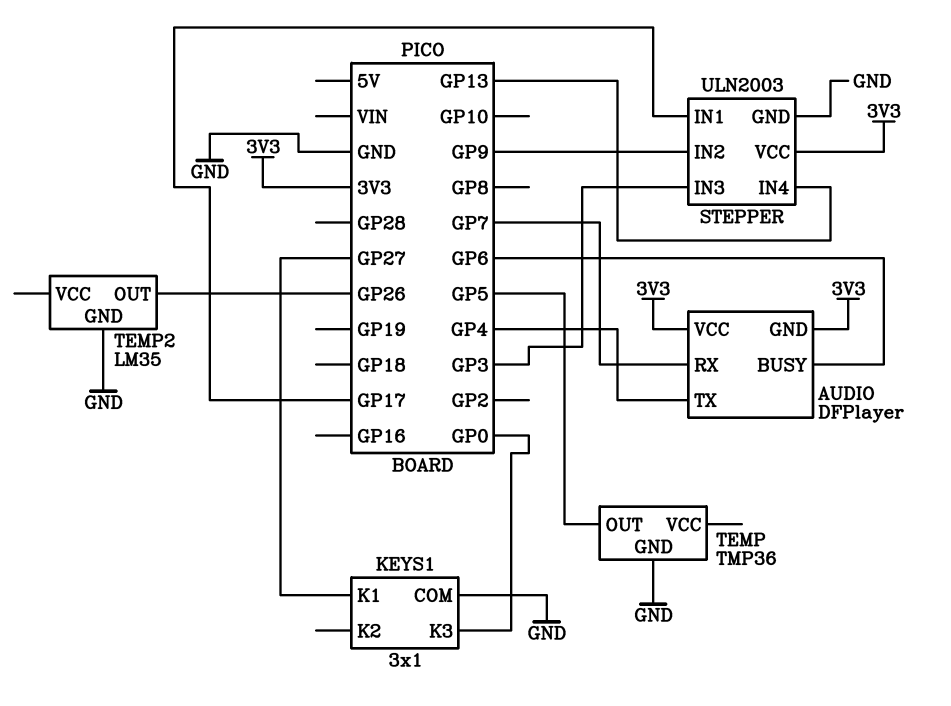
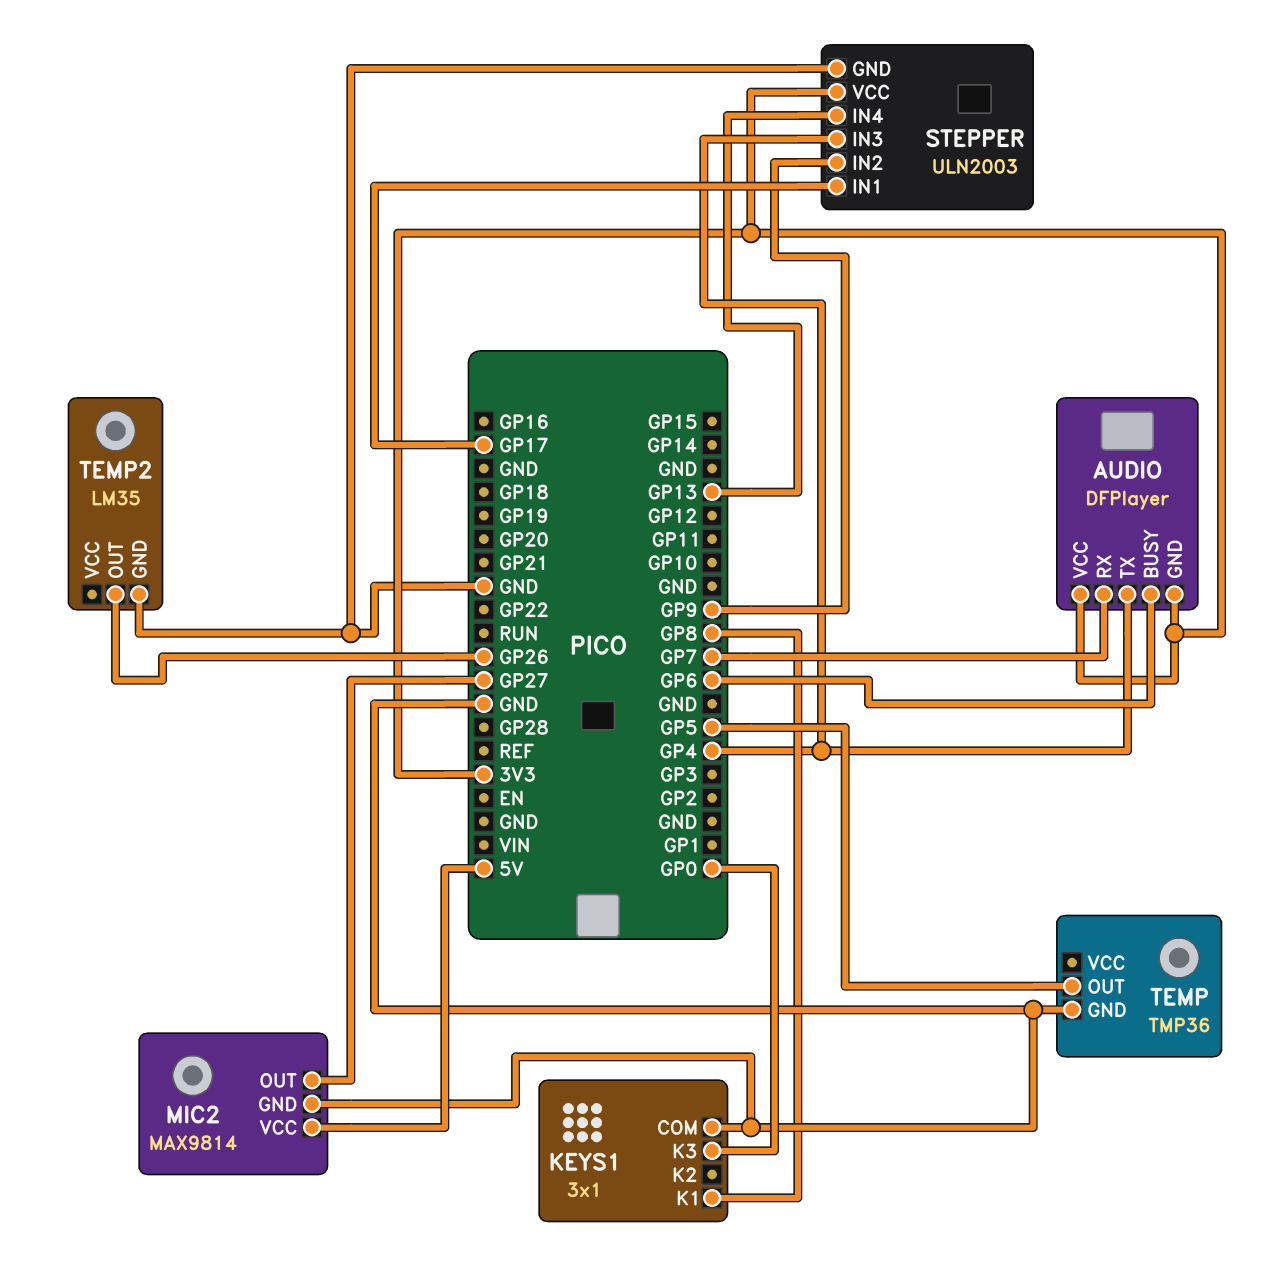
KEYS1 pin K1: GP27 -> GP8
MIC2: none -> MAX9814
MIC2 pin GND: none -> GND
MIC2 pin OUT: none -> GP27
MIC2 pin VCC: none -> 5V
STEPPER pin IN3: GP3 -> GP4

